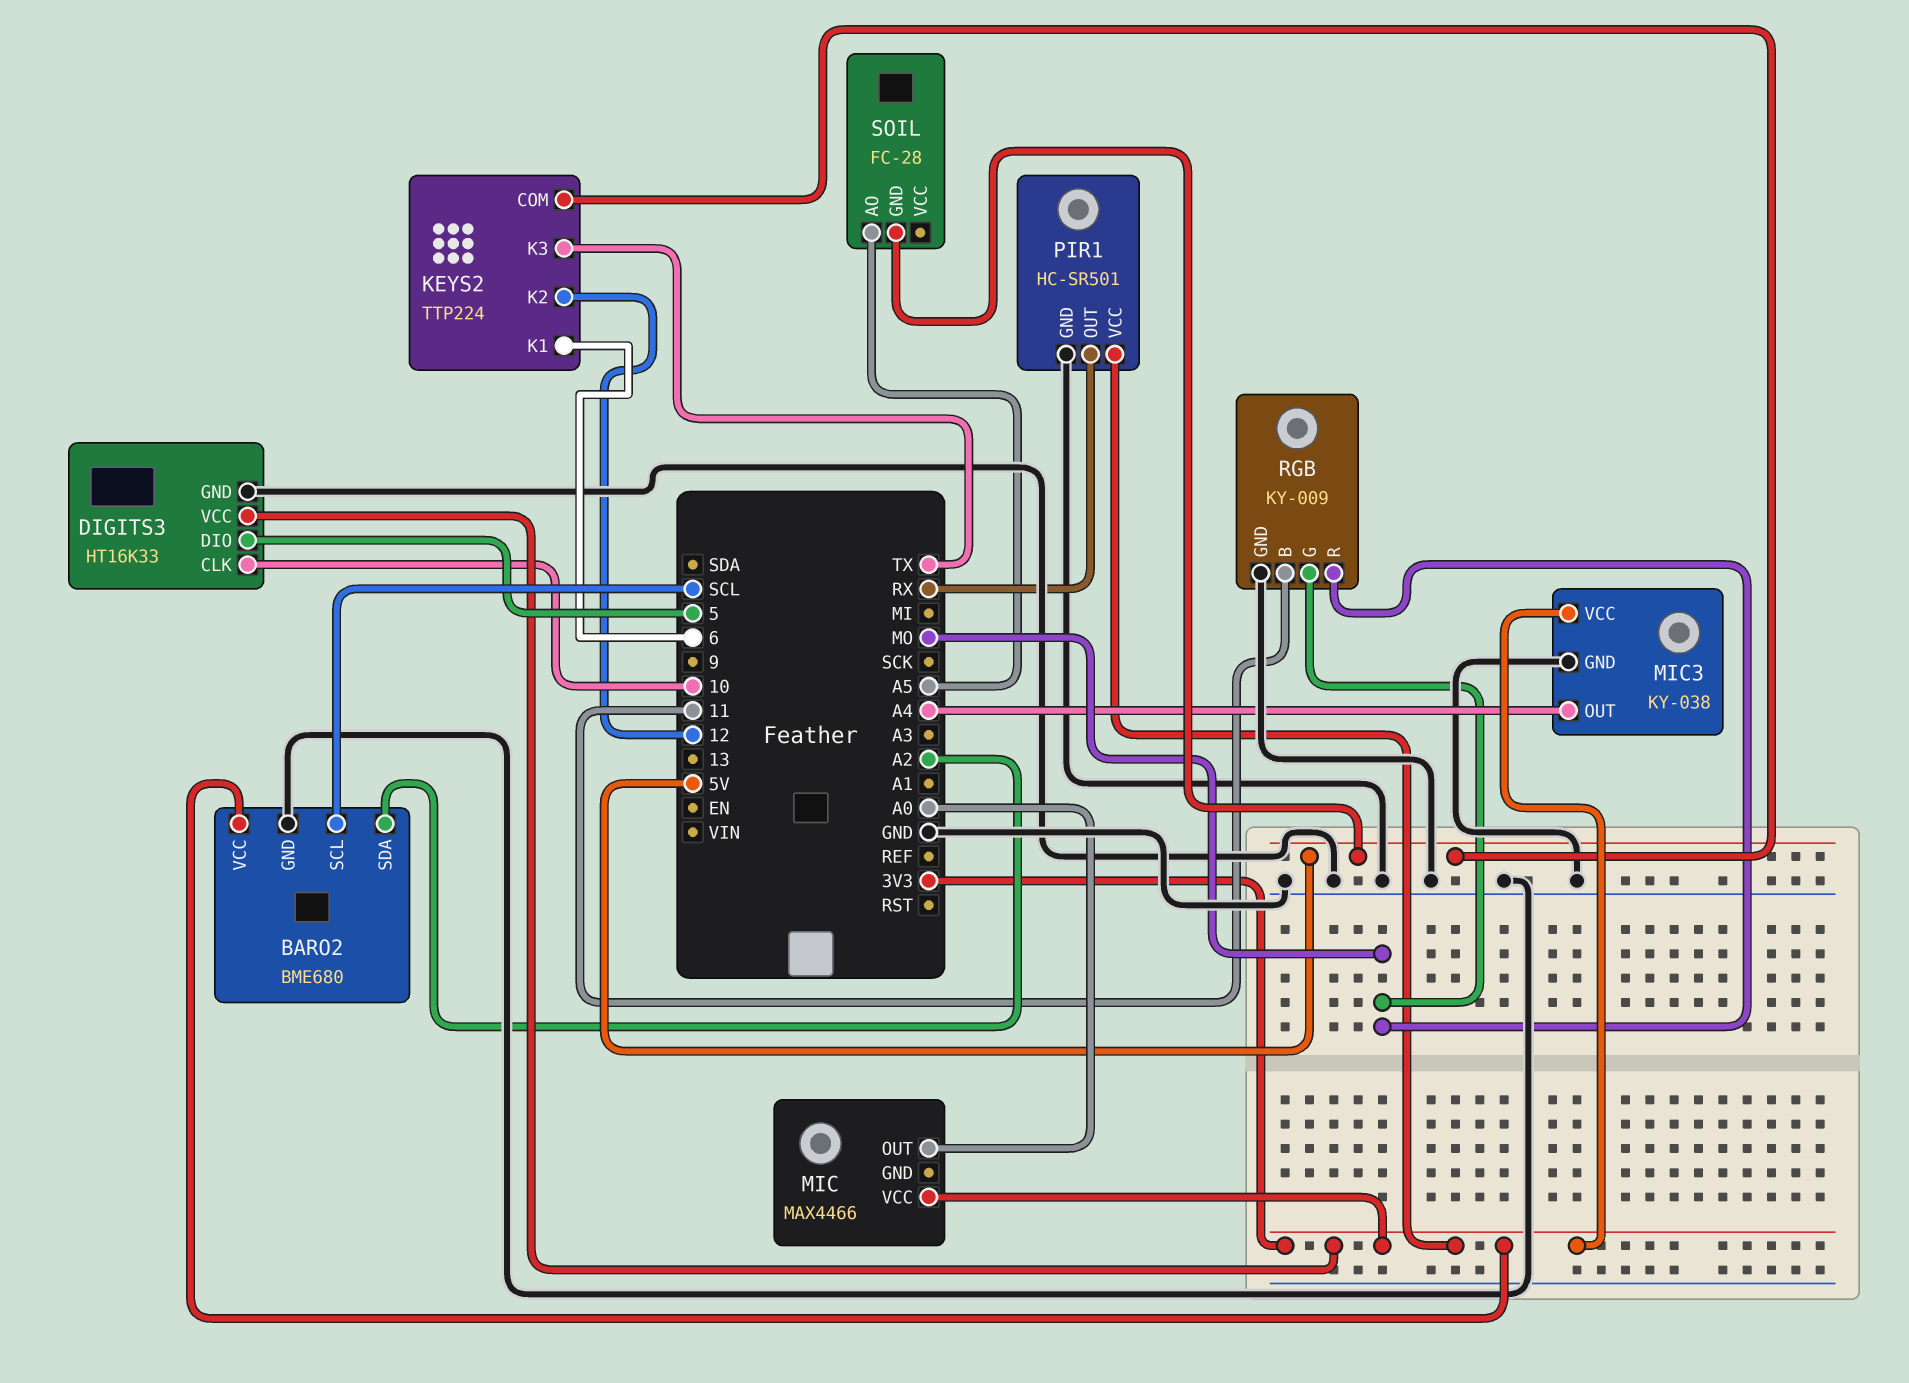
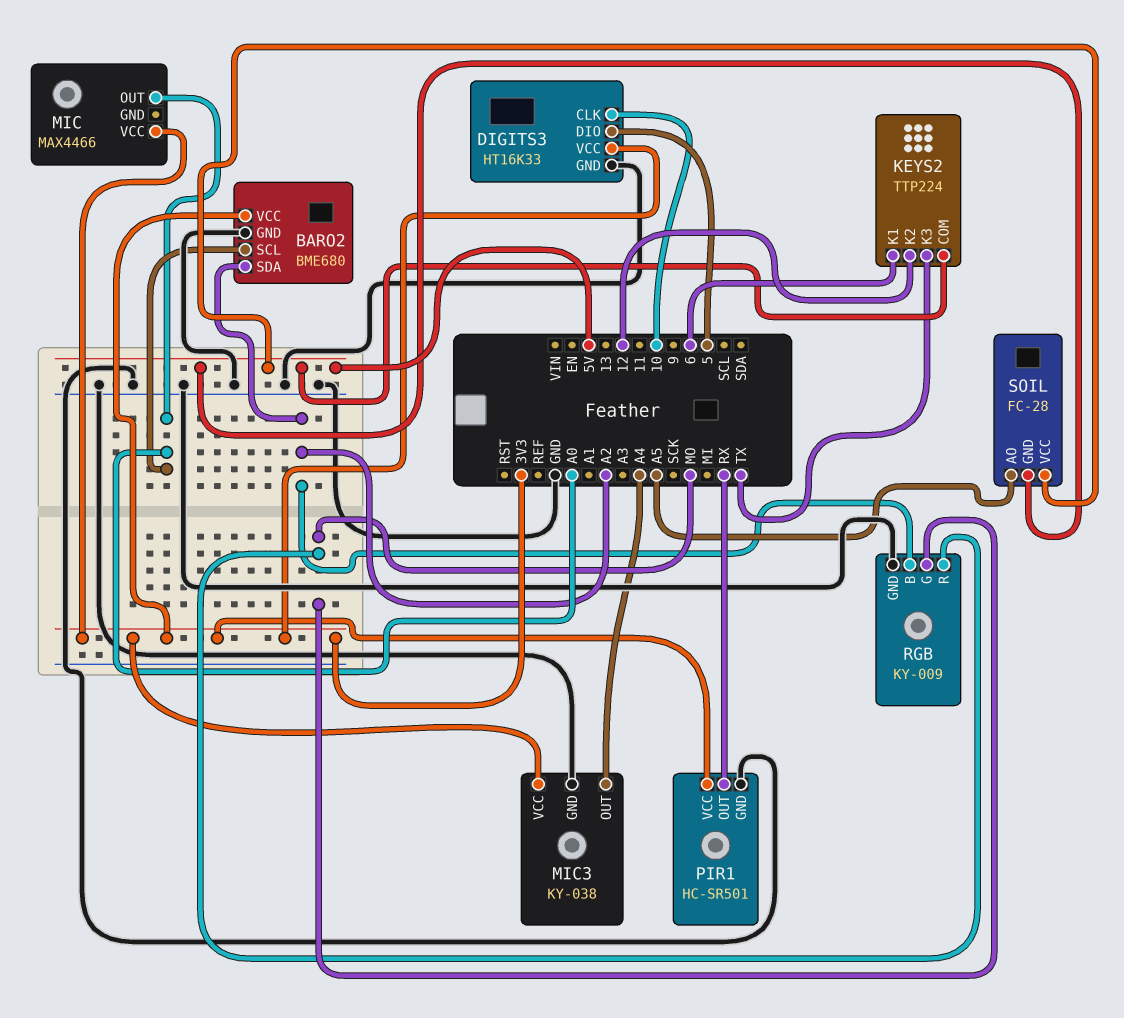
BARO2 pin SCL: SCL -> A0
RGB pin B: 11 -> A2
SOIL pin VCC: none -> 5V

